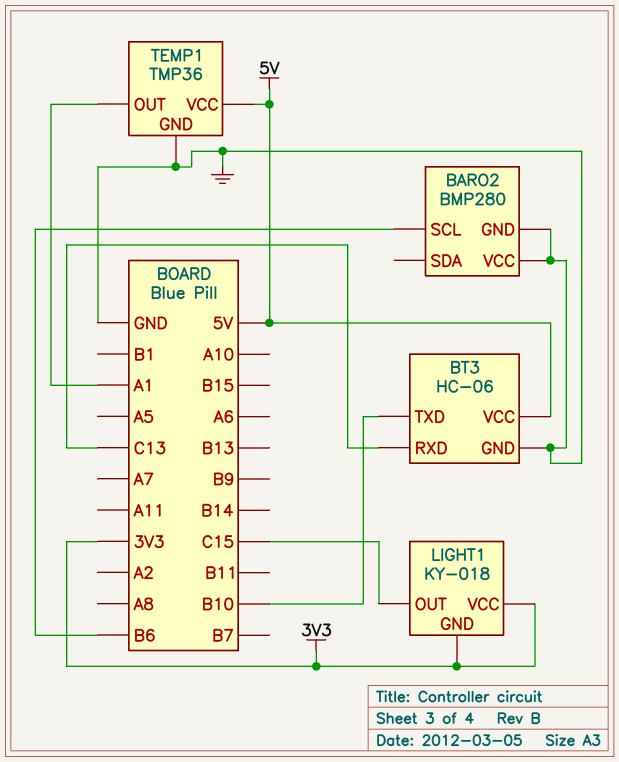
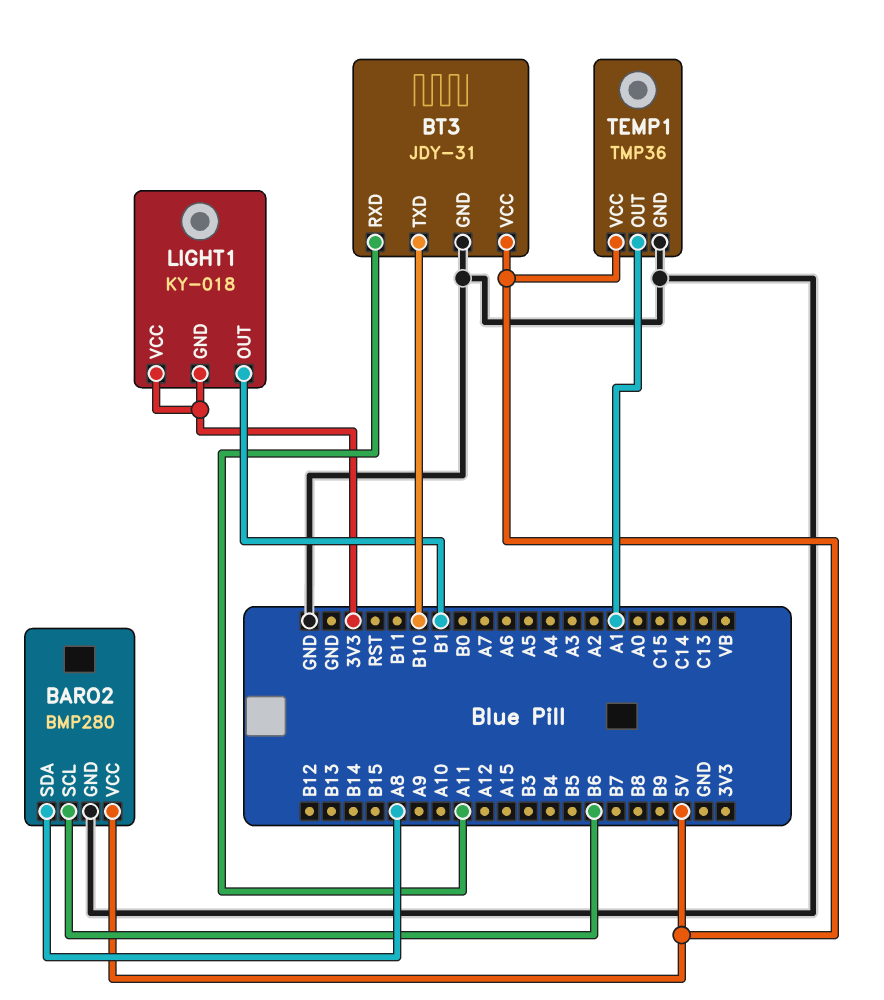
BARO2 pin SDA: none -> A8
BARO2 pin VCC: GND -> 5V
BT3: HC-06 -> JDY-31
BT3 pin RXD: C13 -> A11
LIGHT1 pin OUT: C15 -> B1

